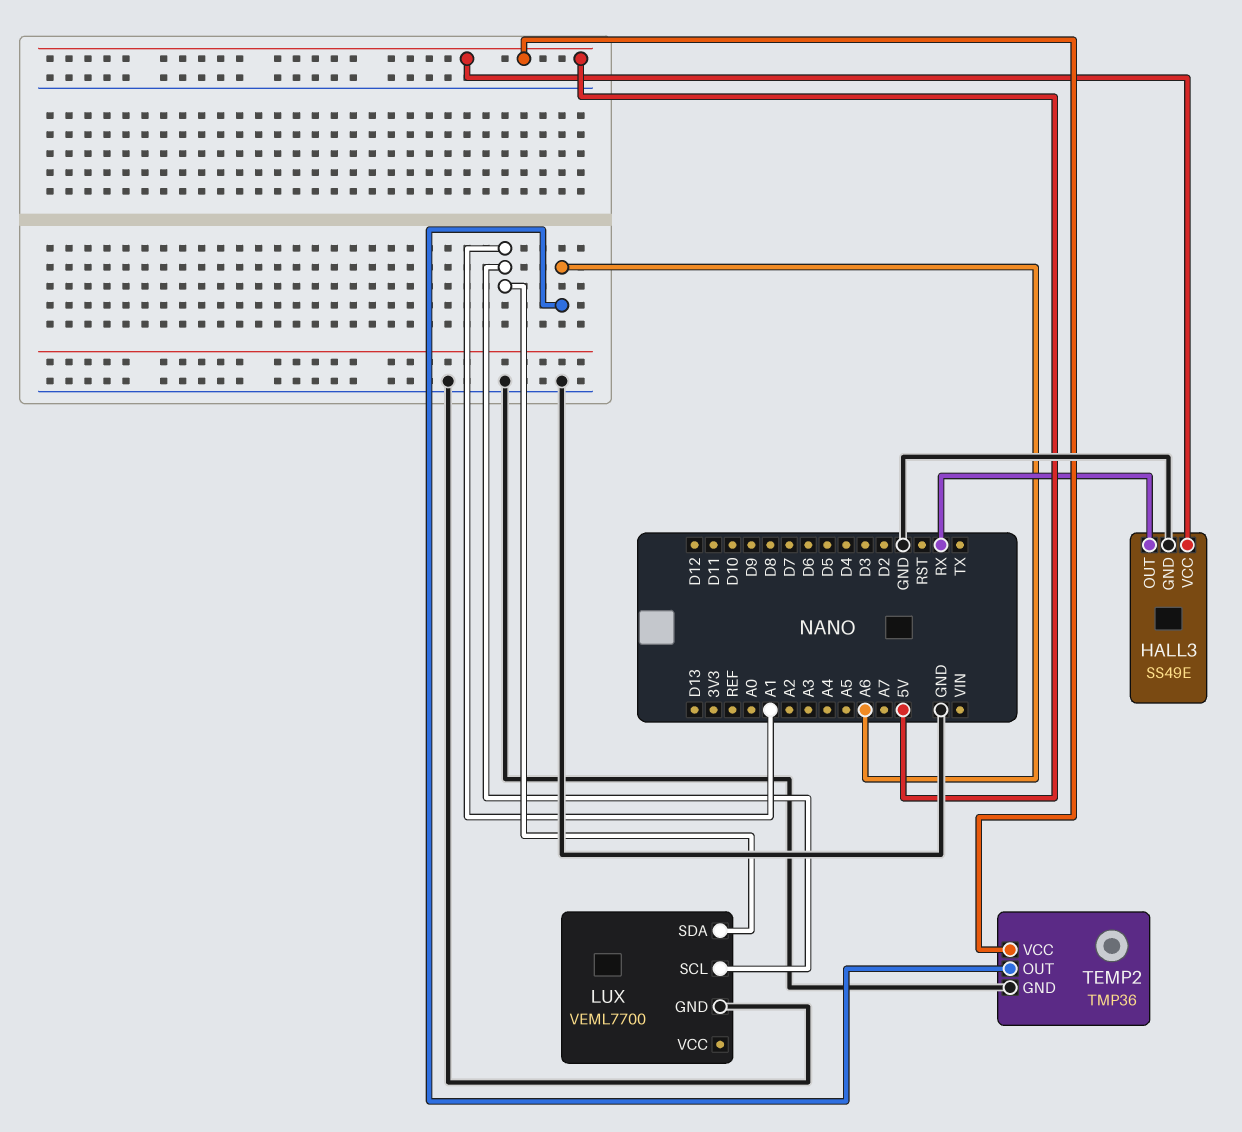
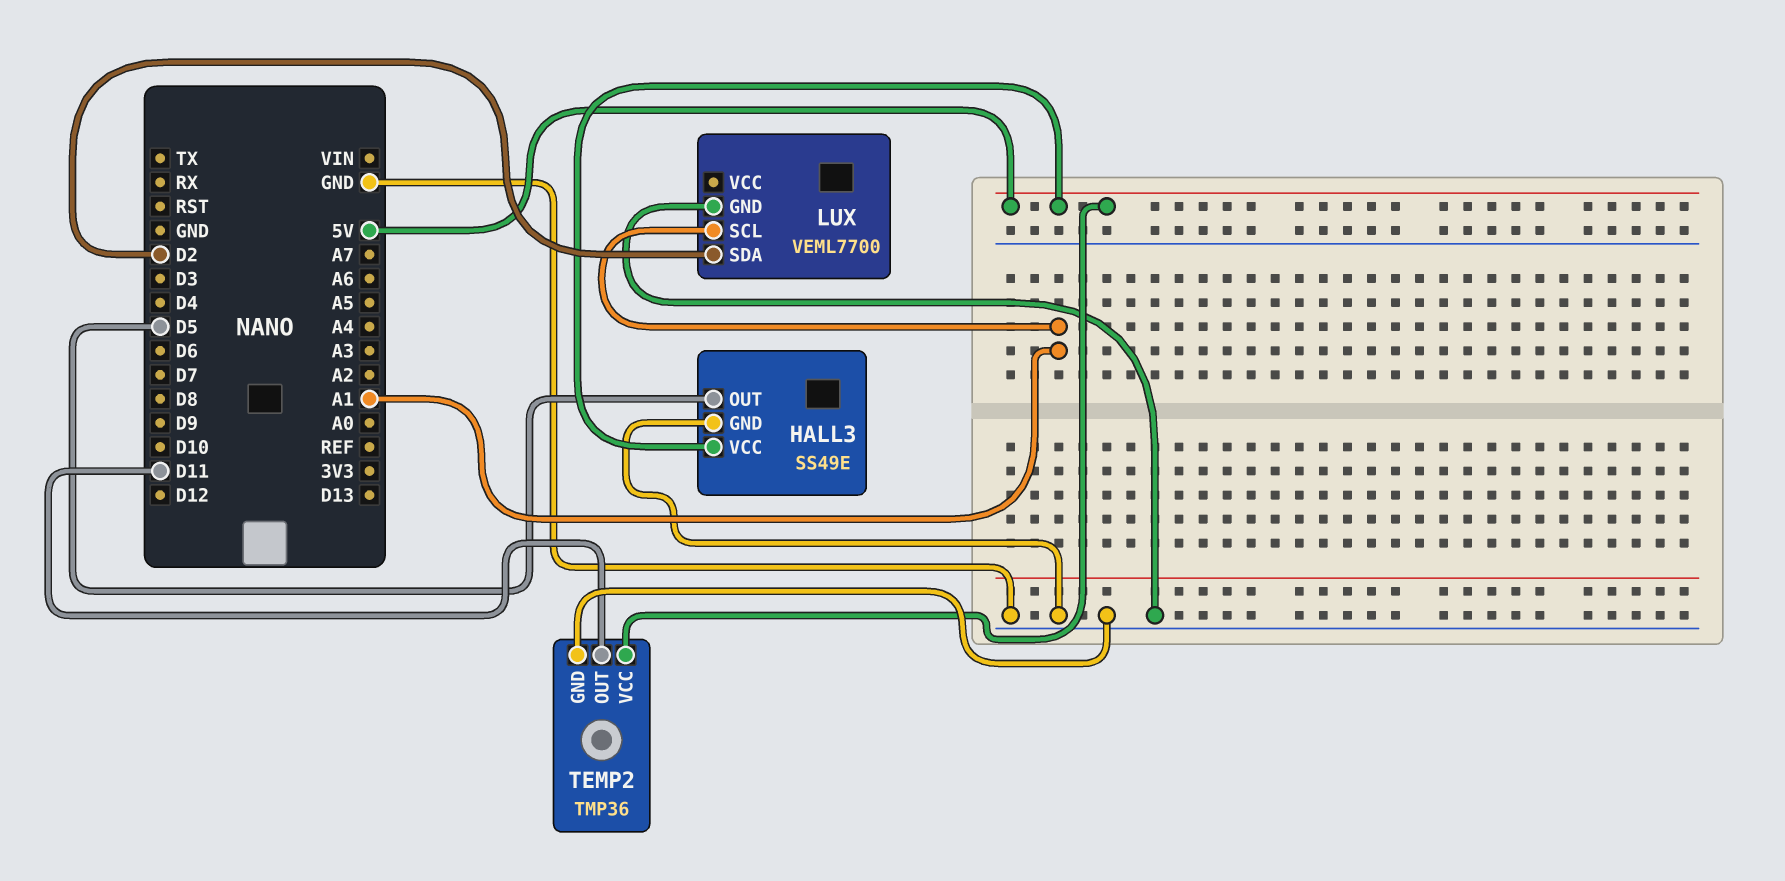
HALL3 pin OUT: RX -> D5
LUX pin SDA: A1 -> D2
TEMP2 pin OUT: A6 -> D11

